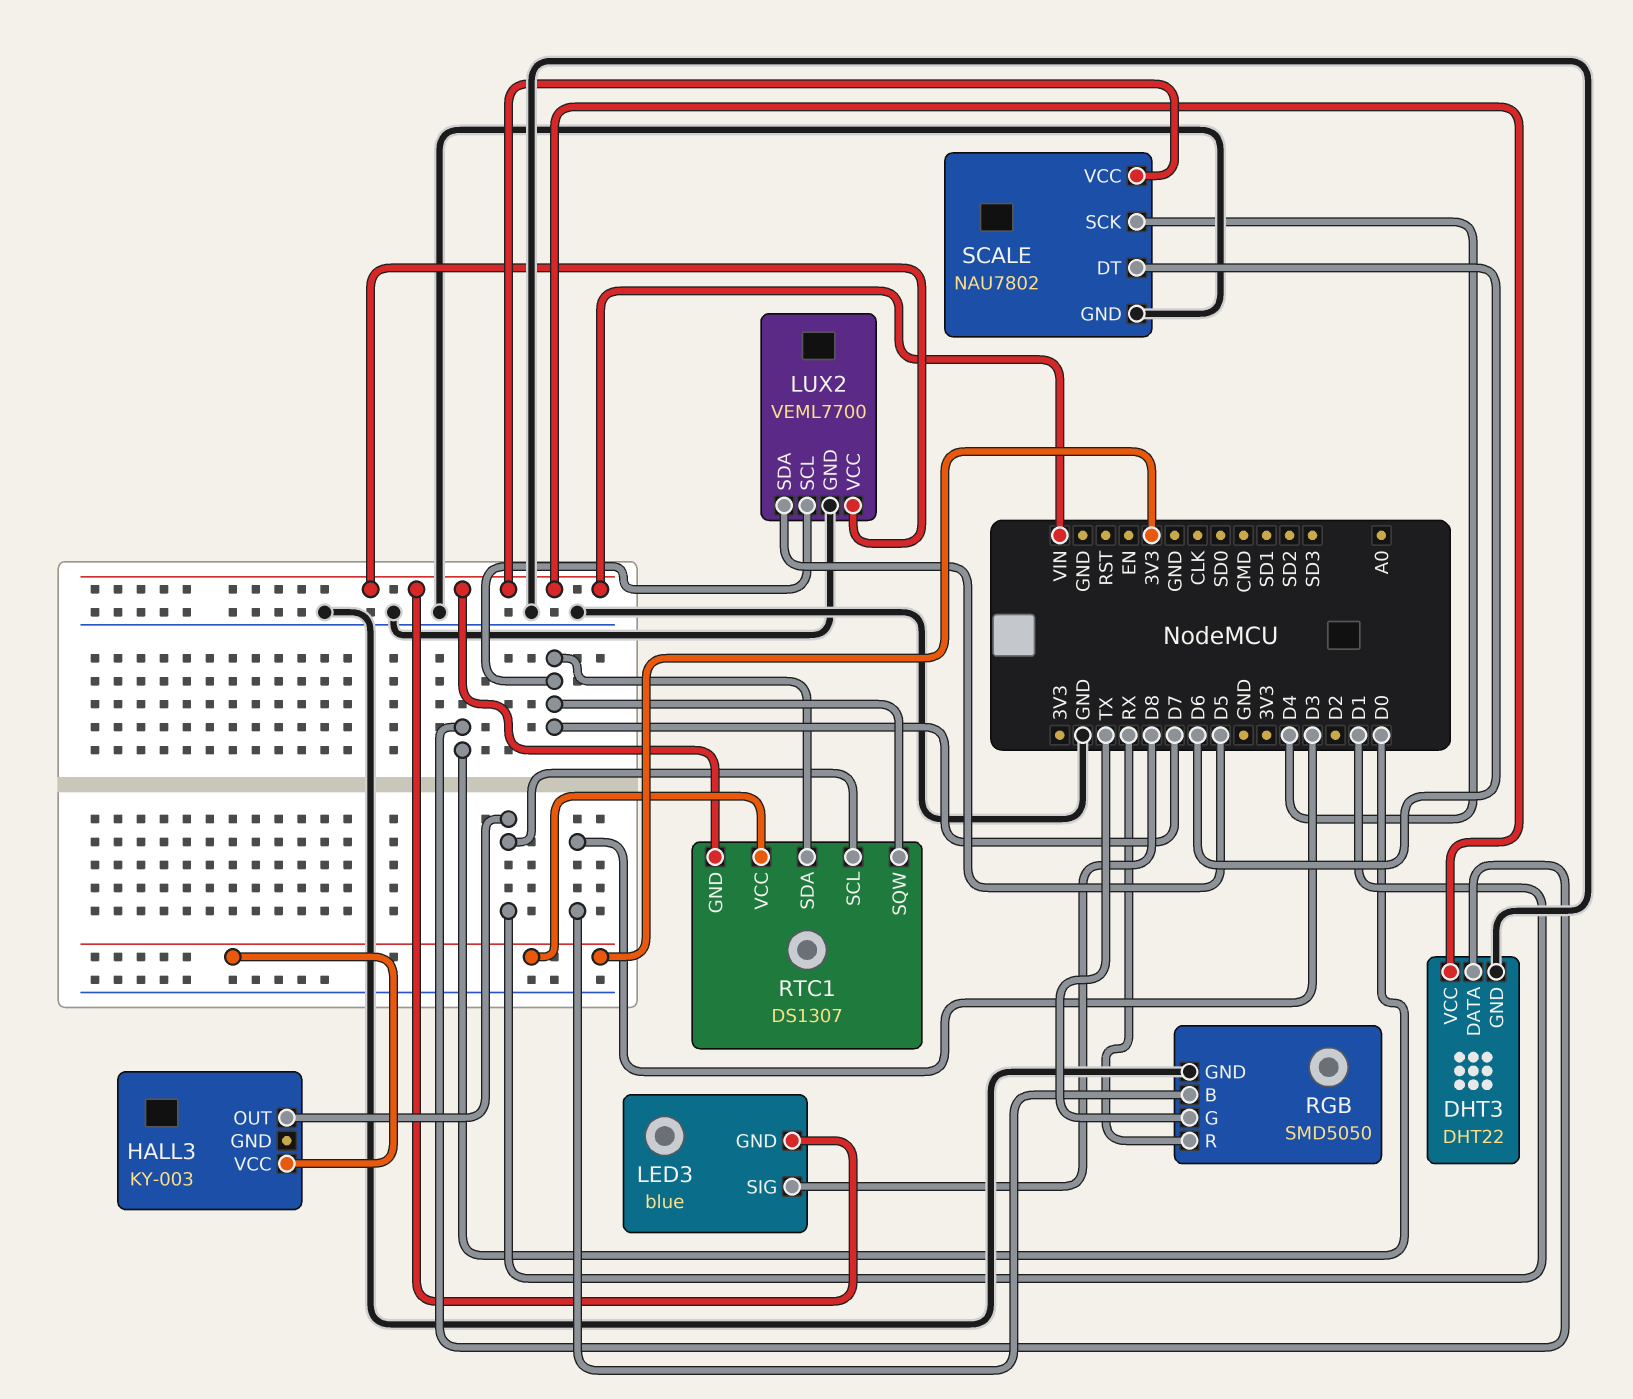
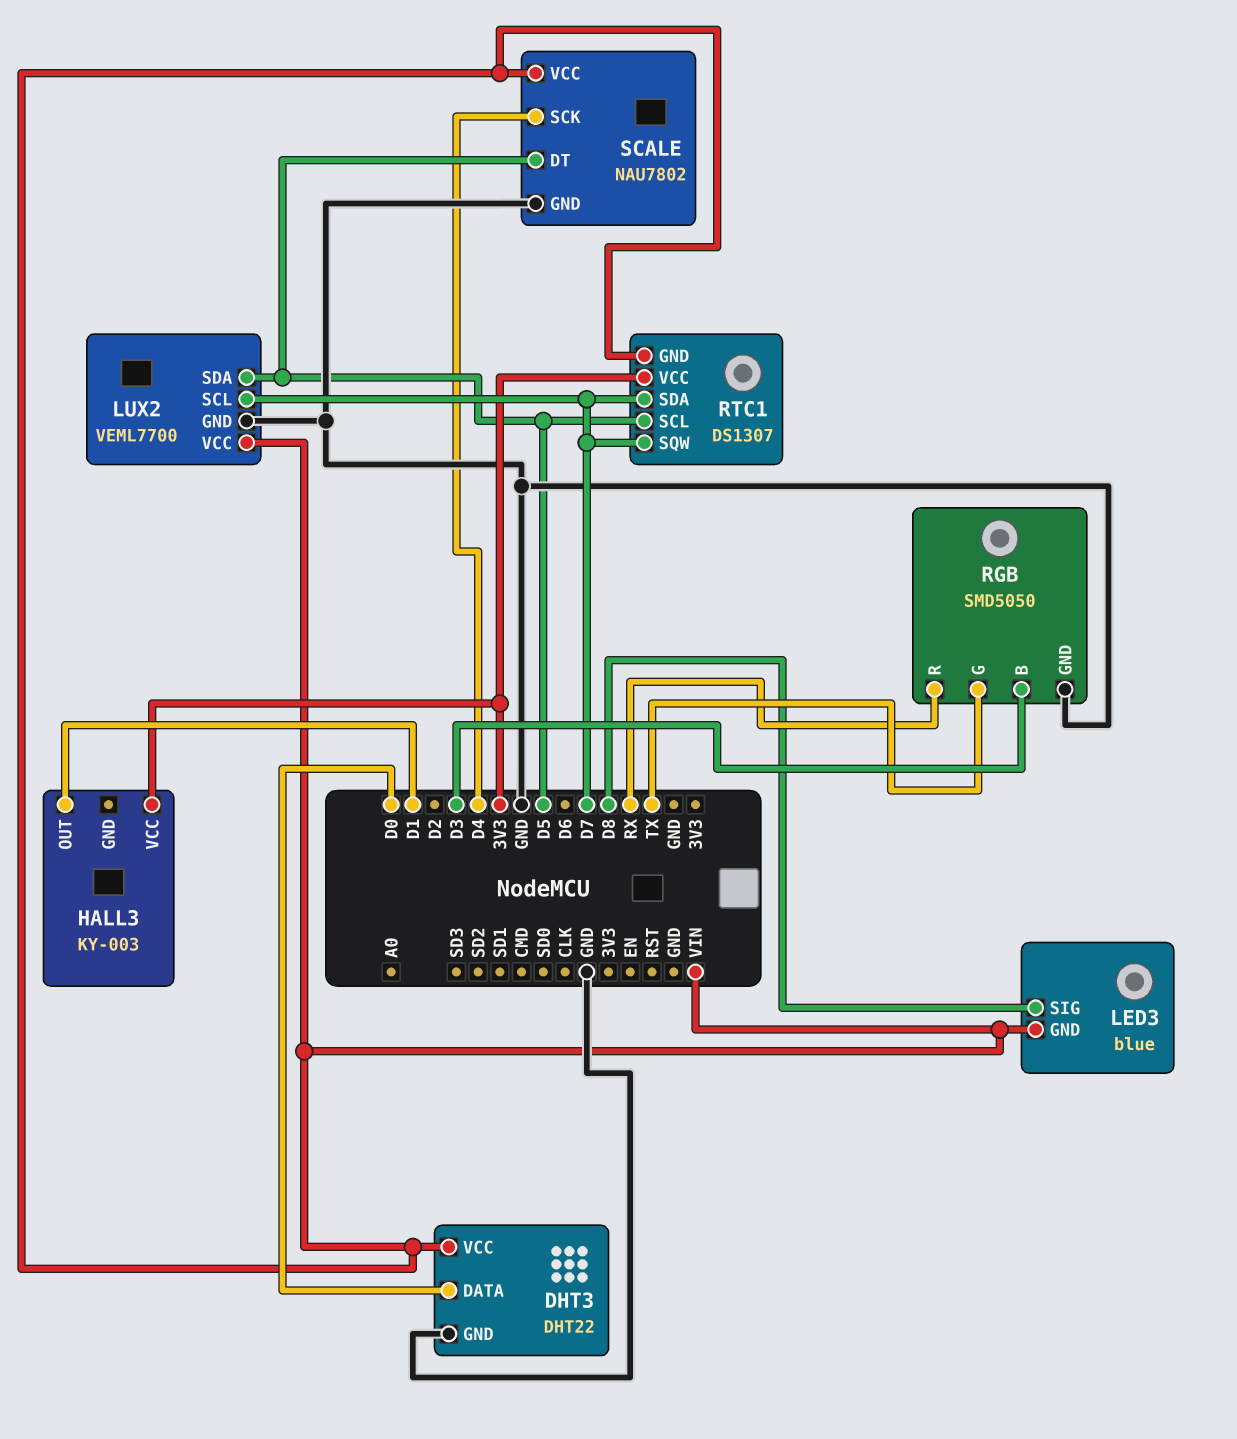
RTC1 pin SCL: D1 -> D5
SCALE pin DT: D6 -> D5

